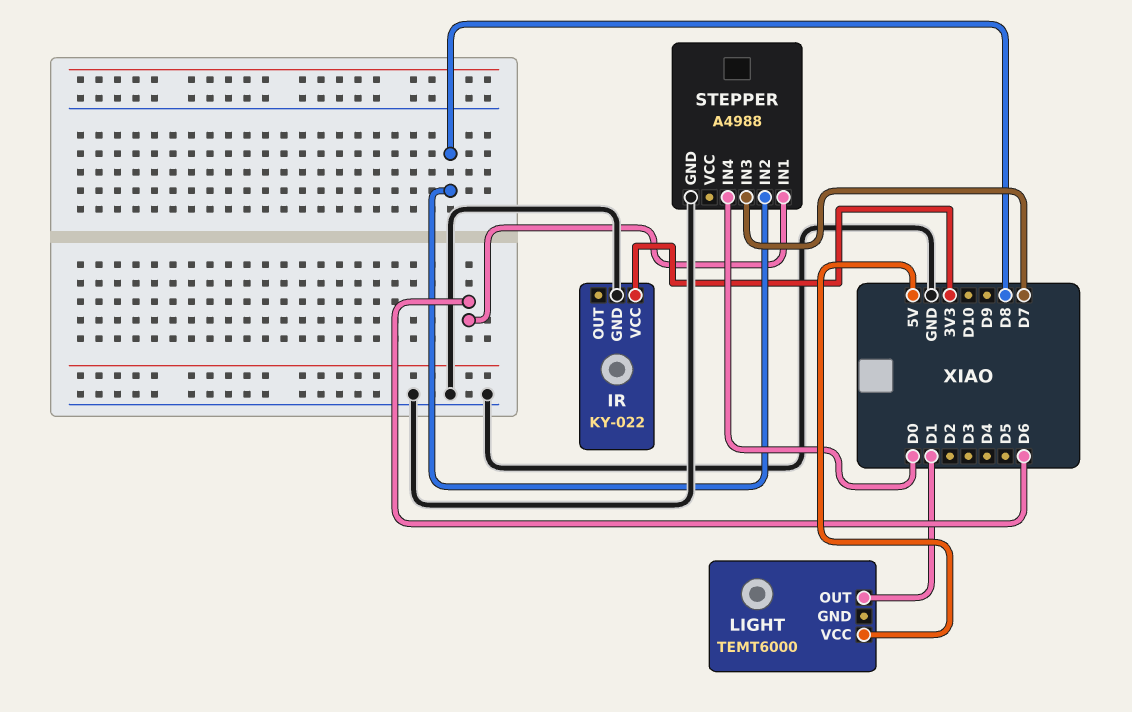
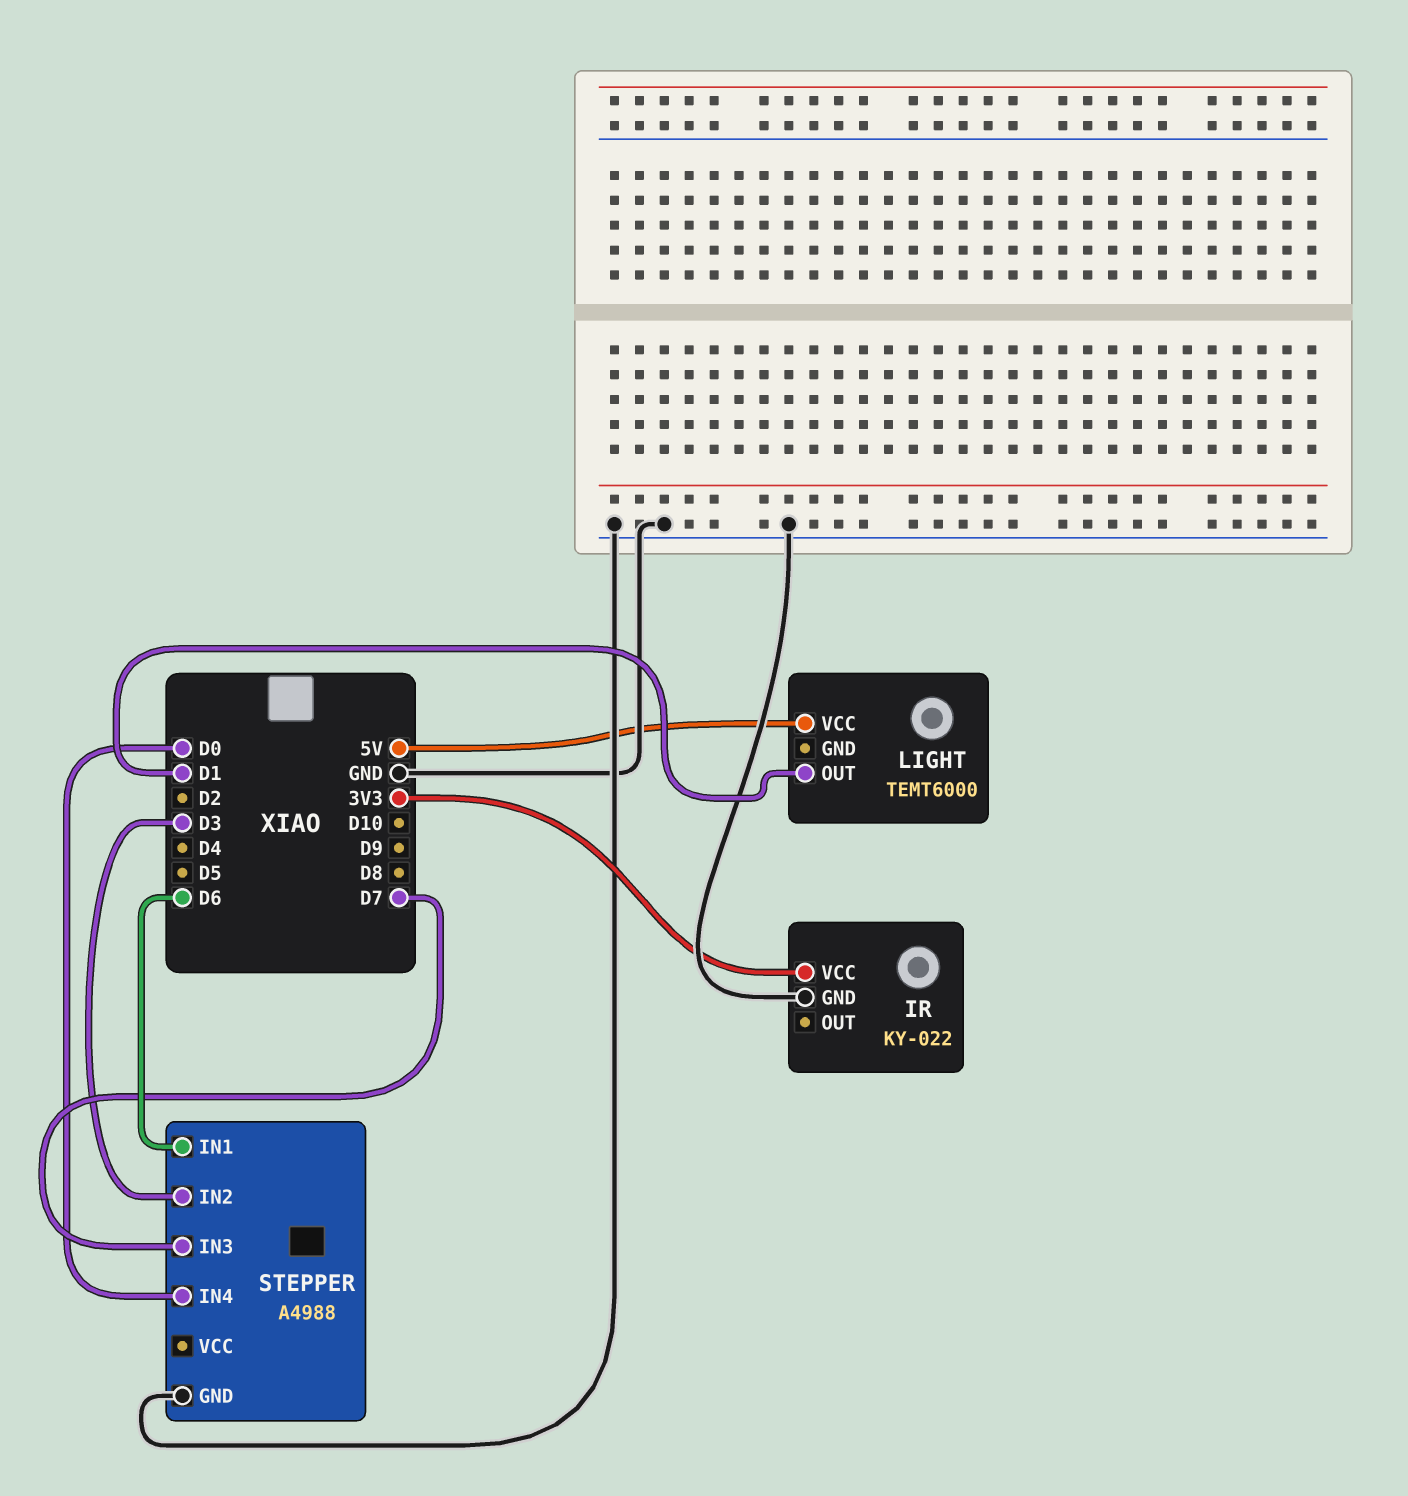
STEPPER pin IN2: D8 -> D3

